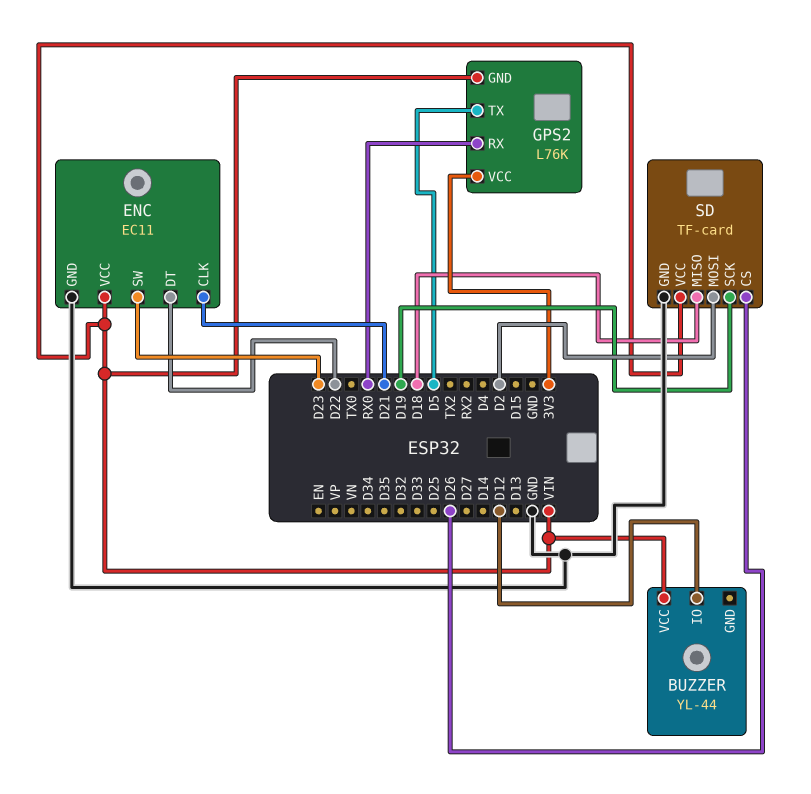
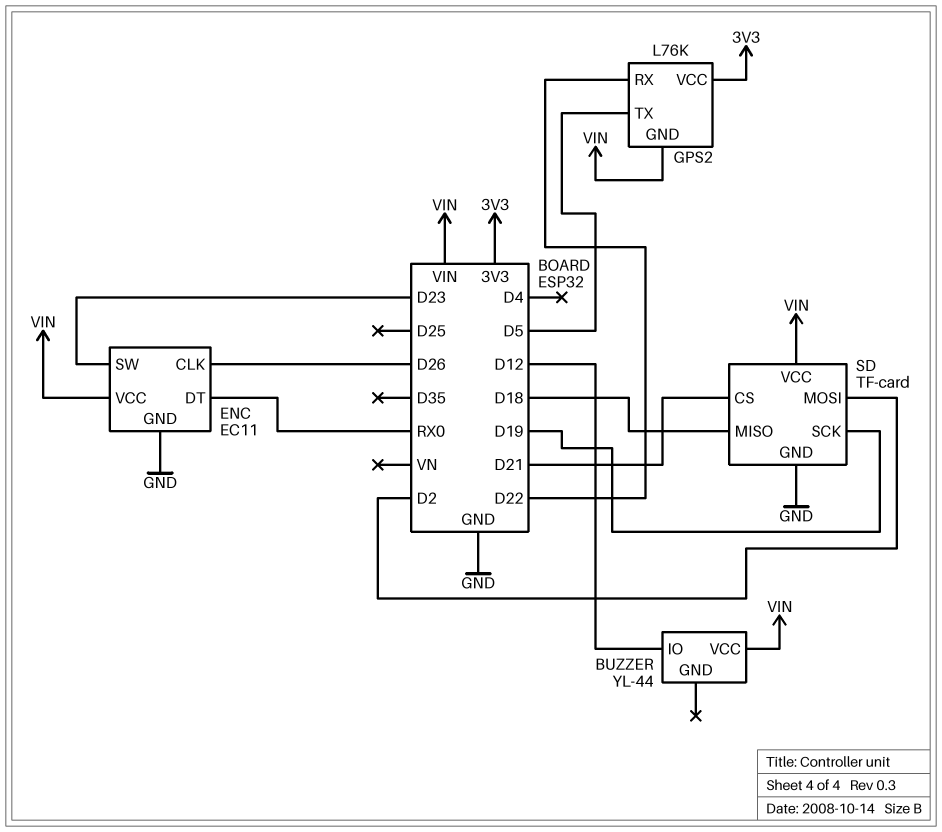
ENC pin CLK: D21 -> D26
ENC pin DT: D22 -> RX0
GPS2 pin RX: RX0 -> D22
SD pin CS: D26 -> D21

